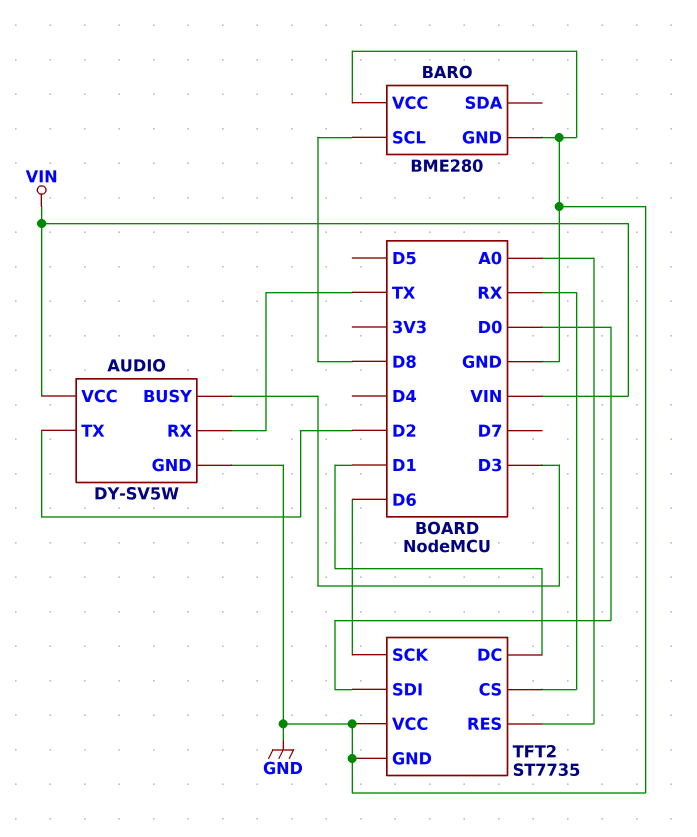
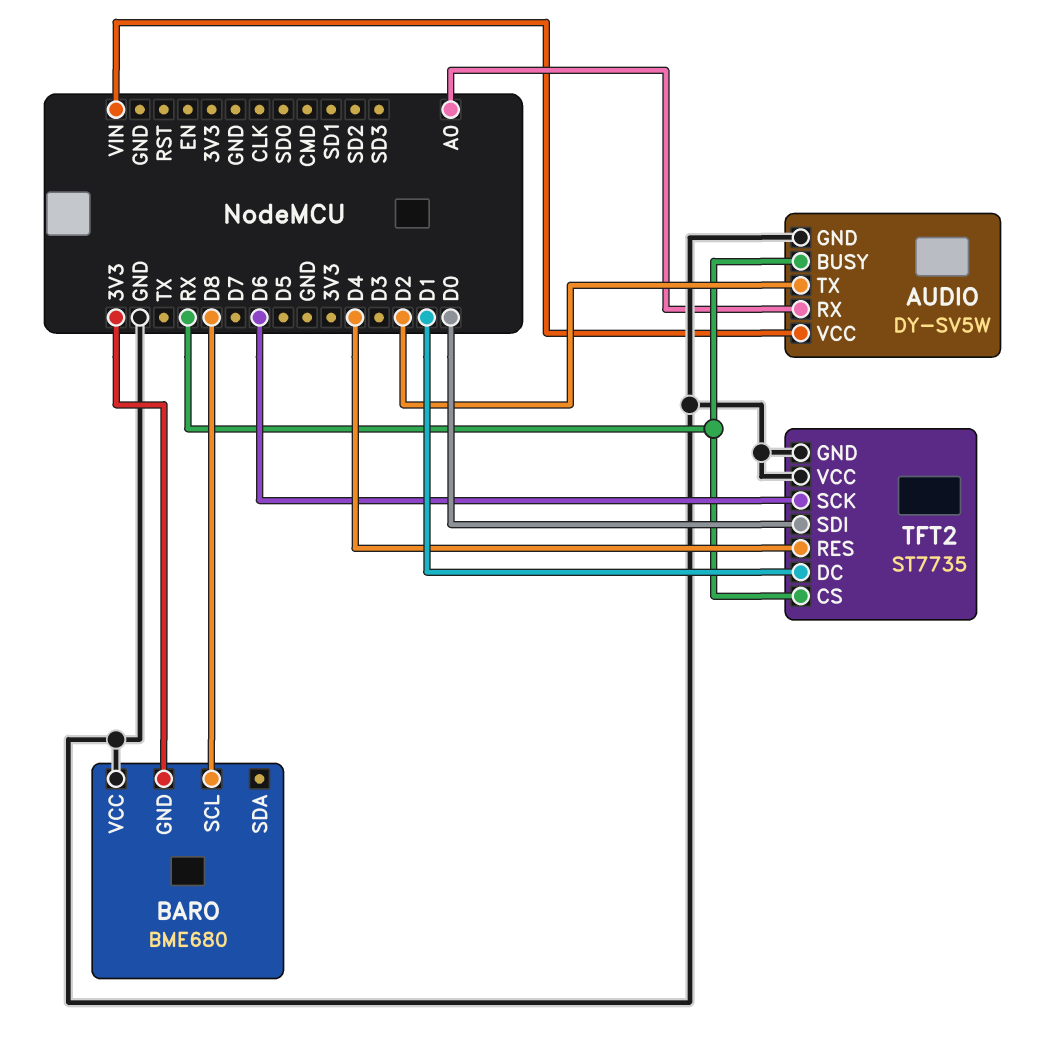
AUDIO pin BUSY: D3 -> RX
AUDIO pin RX: TX -> A0
BARO: BME280 -> BME680
BARO pin GND: GND -> 3V3
TFT2 pin RES: A0 -> D4

